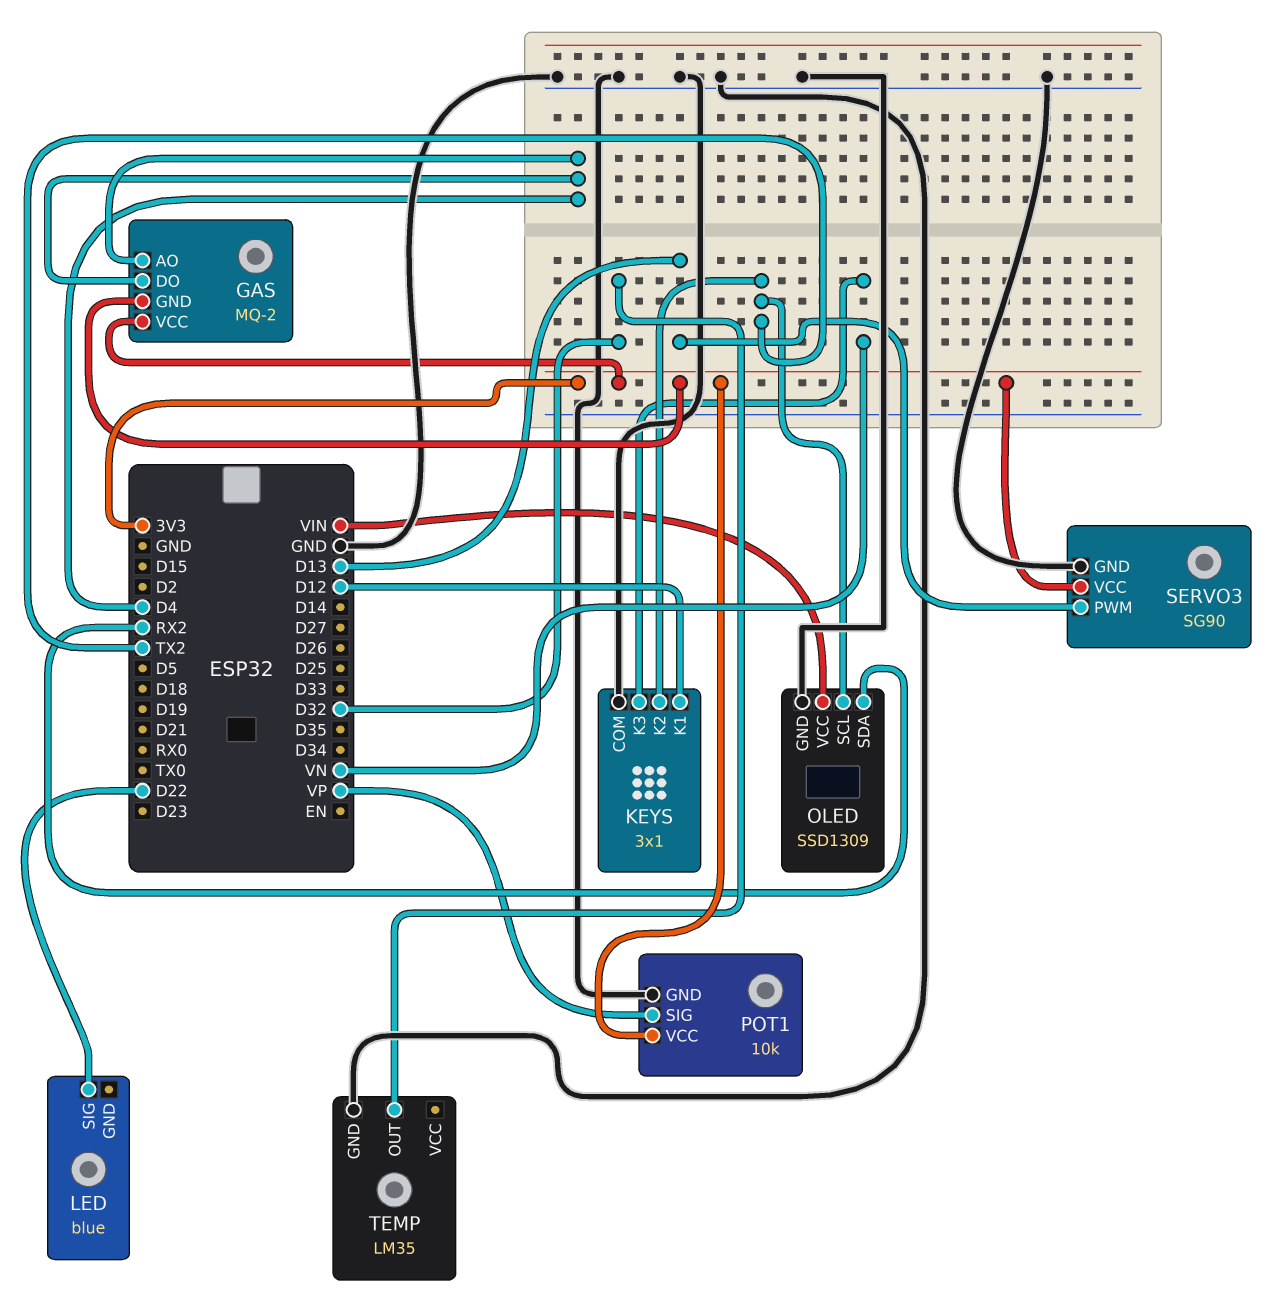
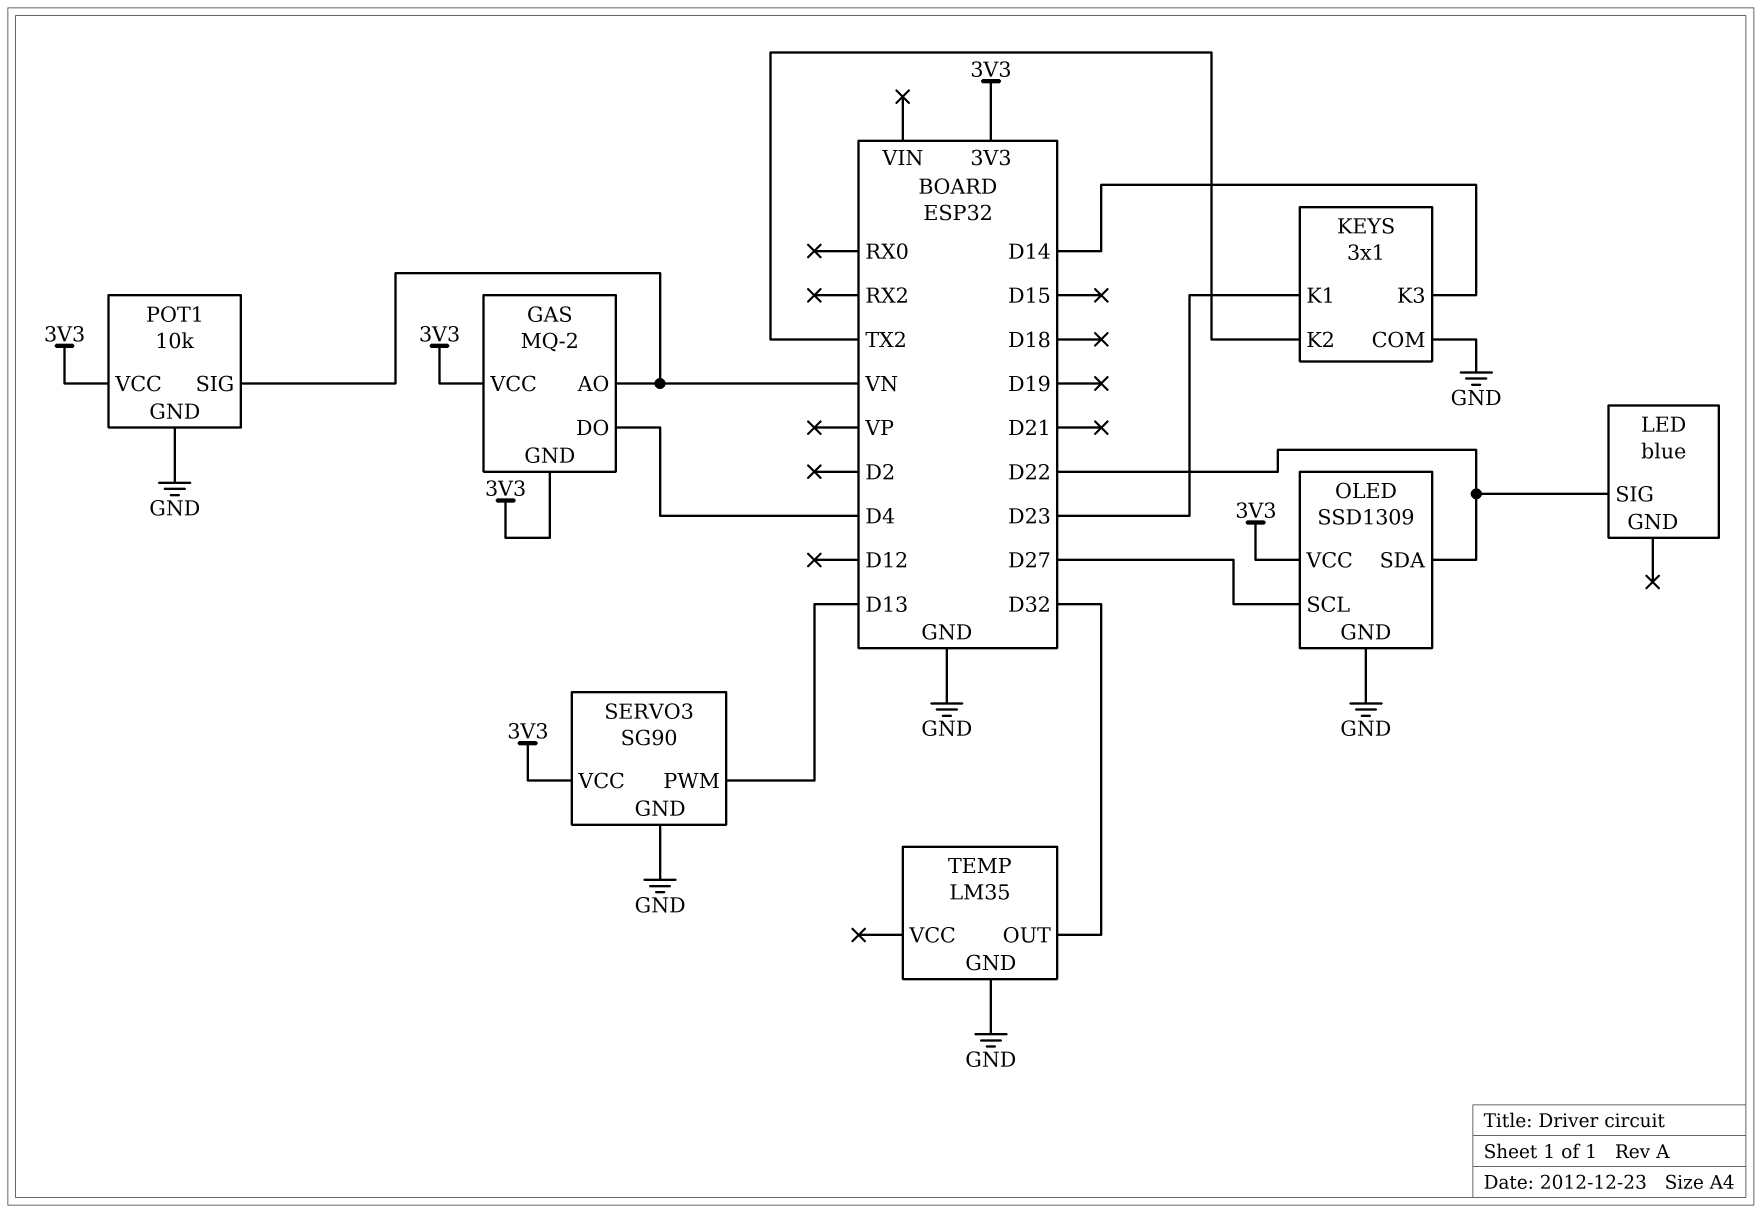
GAS pin AO: D4 -> VN
KEYS pin K1: D12 -> D23
KEYS pin K3: VN -> D14
OLED pin SCL: TX2 -> D27
OLED pin SDA: RX2 -> D22
OLED pin VCC: VIN -> 3V3
POT1 pin SIG: VP -> VN

